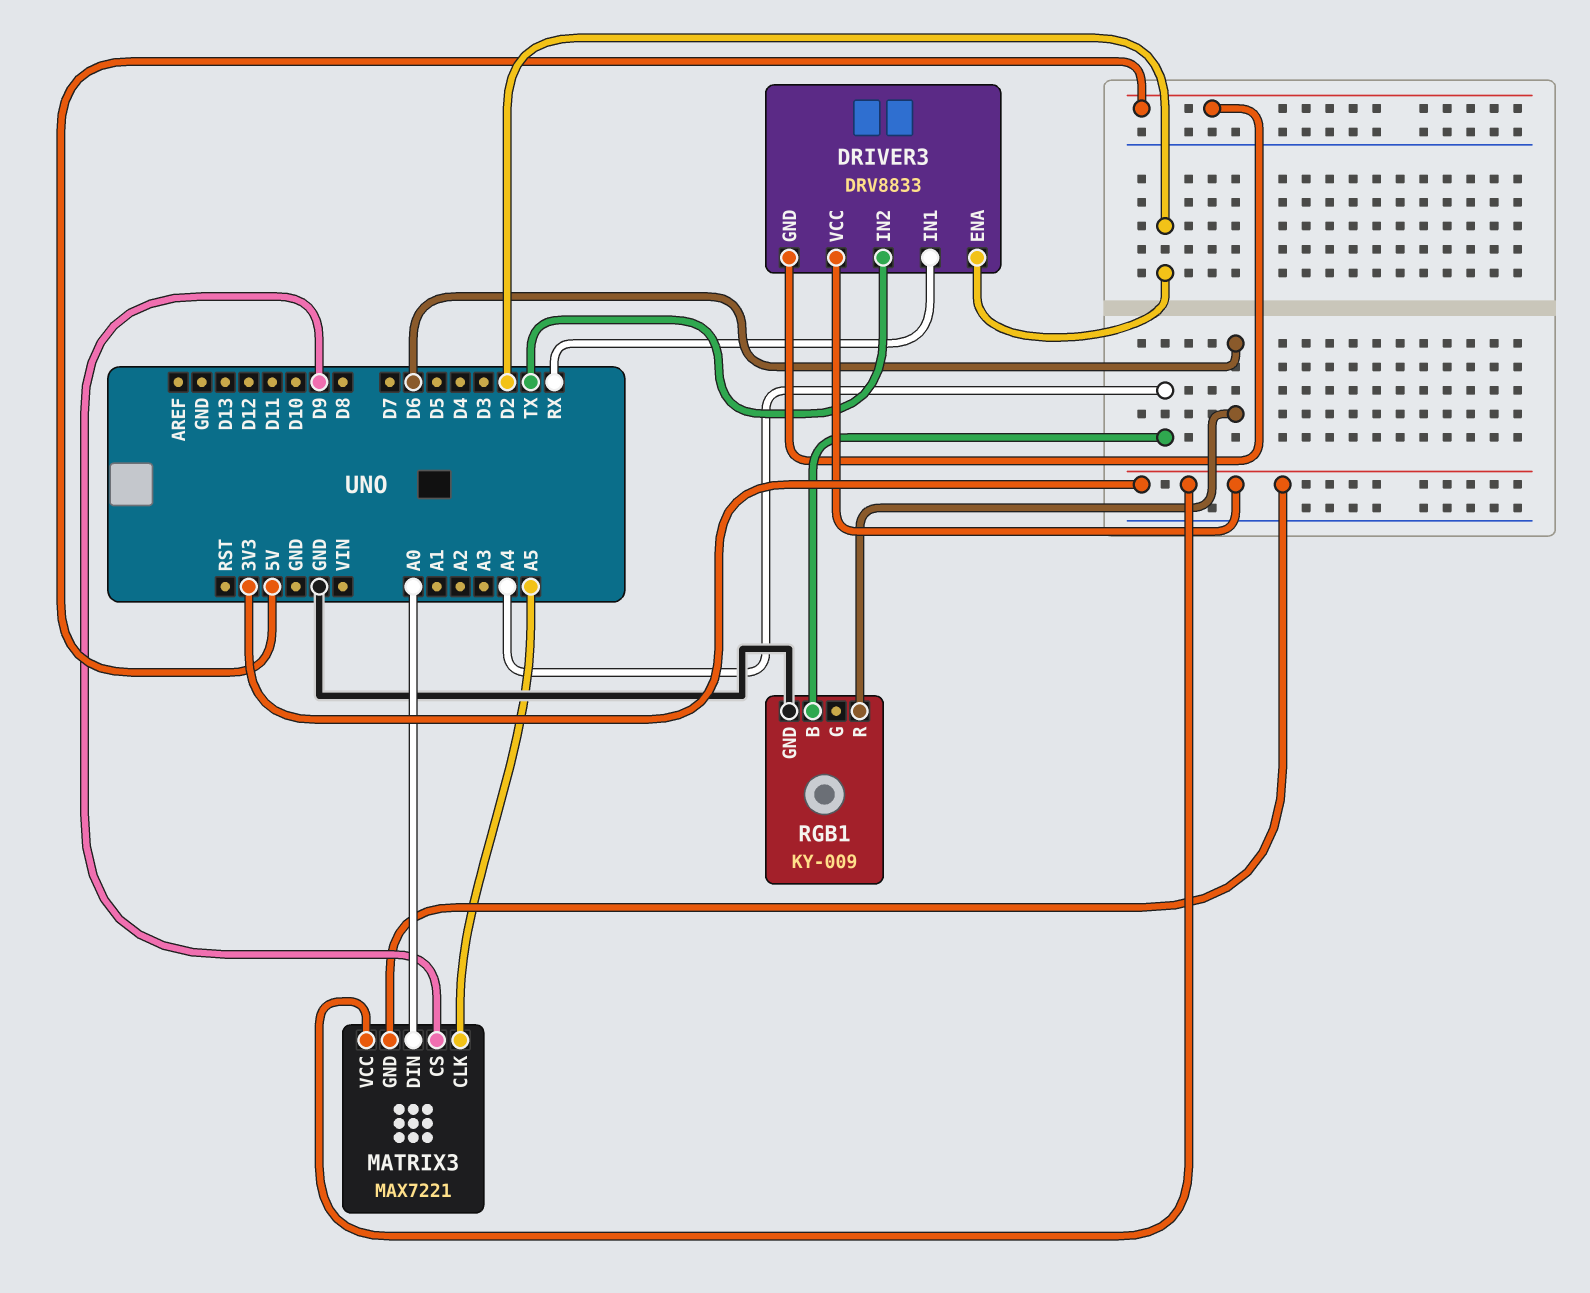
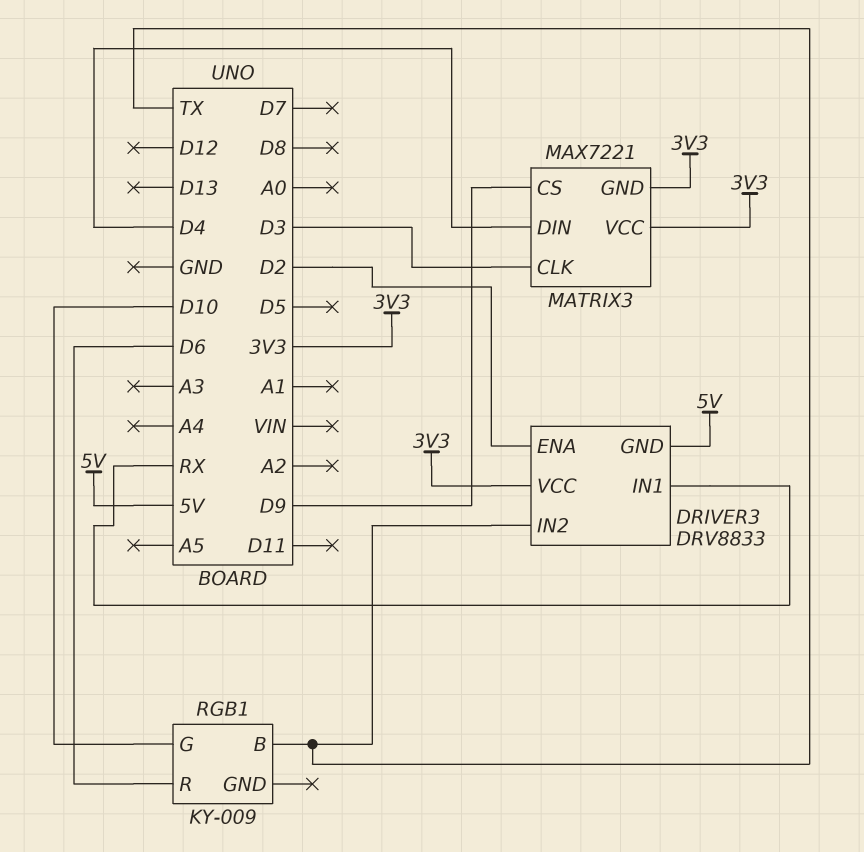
MATRIX3 pin CLK: A5 -> D3
MATRIX3 pin DIN: A0 -> D4
RGB1 pin B: A4 -> TX
RGB1 pin G: none -> D10
RGB1 pin GND: GND -> none

